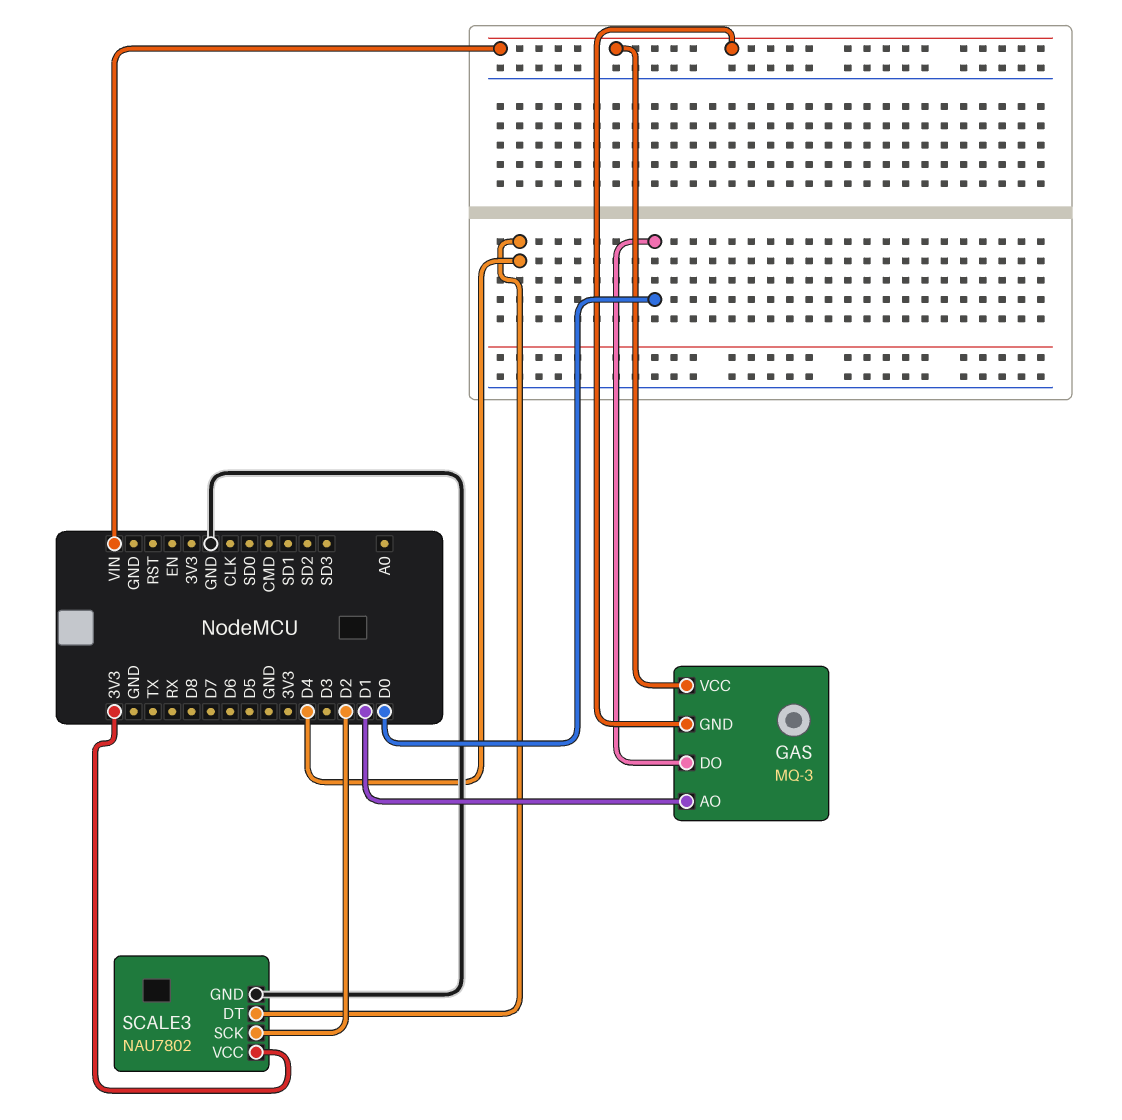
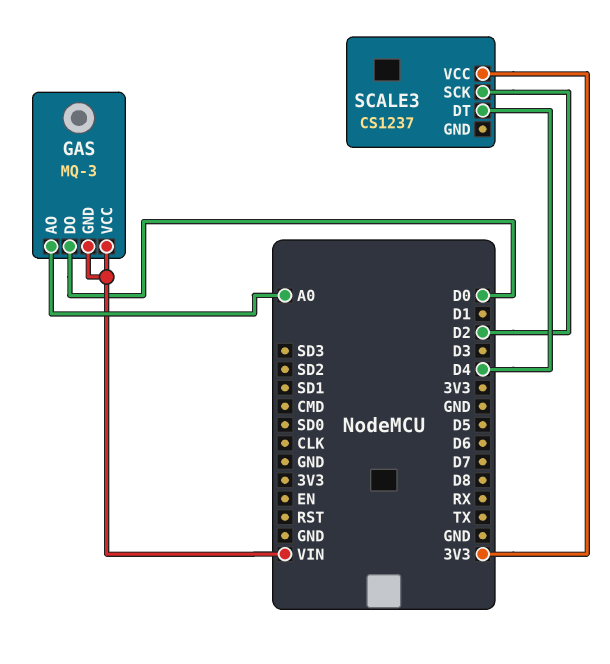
GAS pin AO: D1 -> A0
SCALE3: NAU7802 -> CS1237
SCALE3 pin GND: GND -> none

